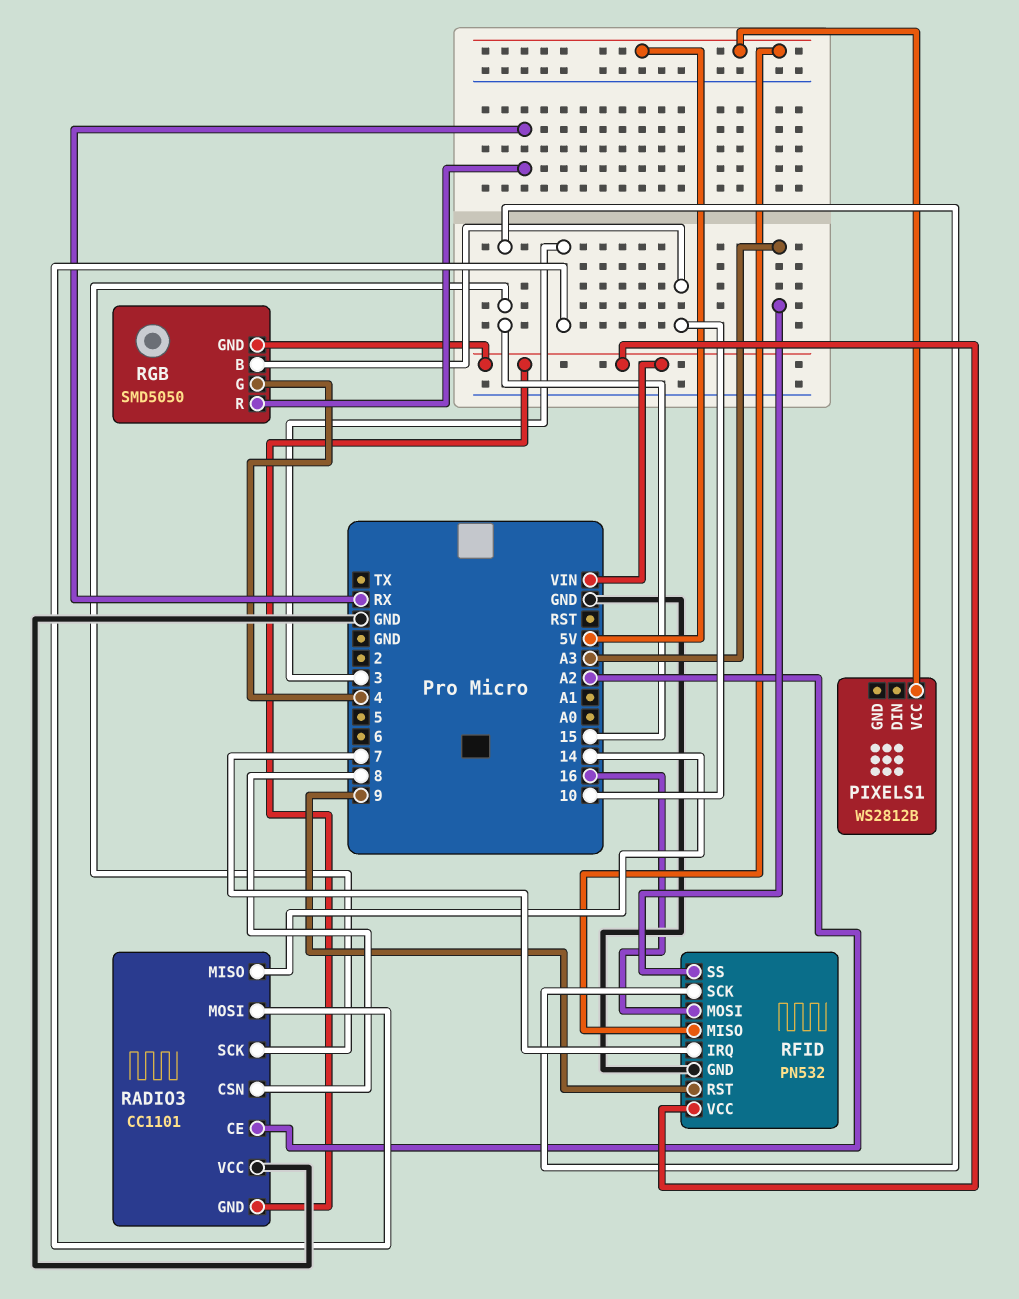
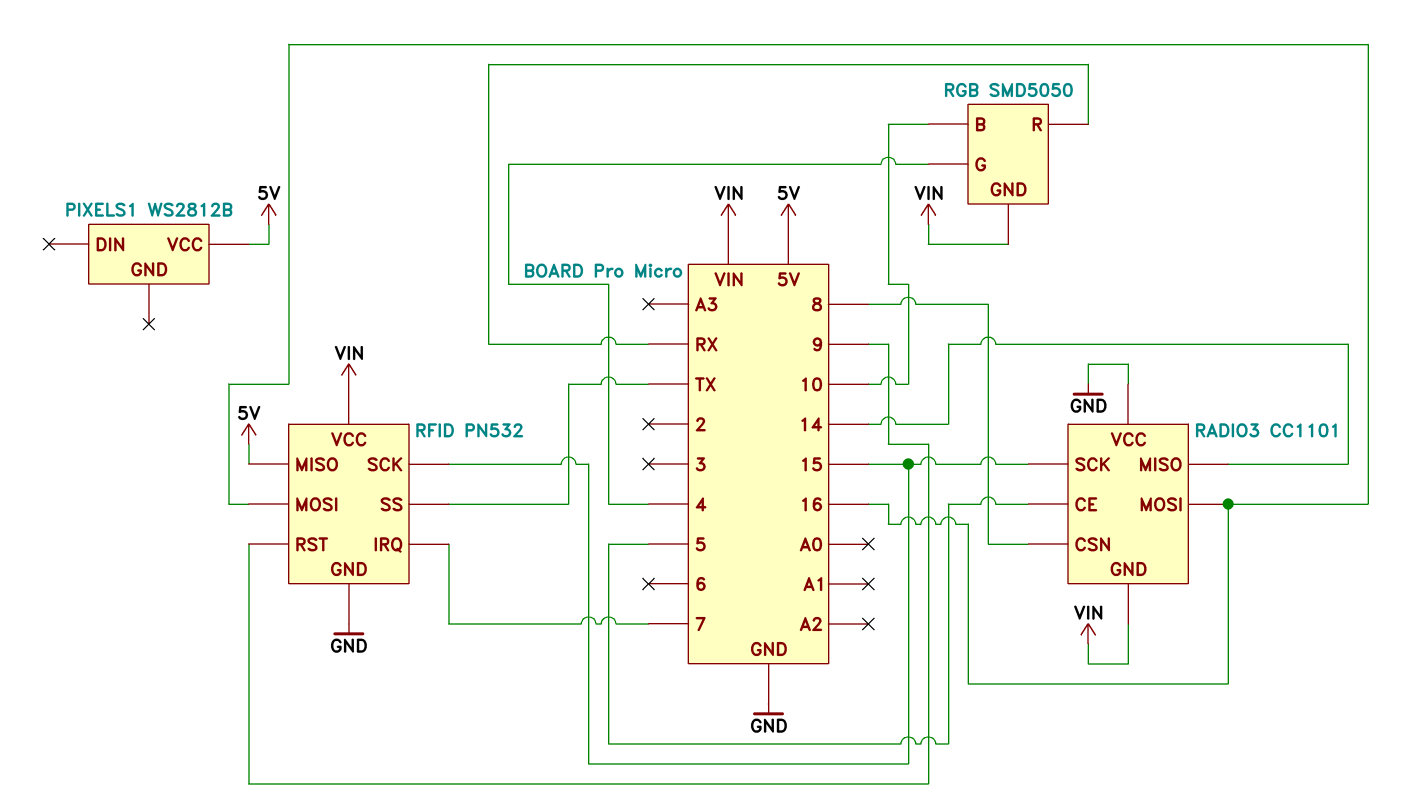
RADIO3 pin CE: A2 -> 5
RADIO3 pin MOSI: 3 -> 16
RFID pin SS: A3 -> TX

